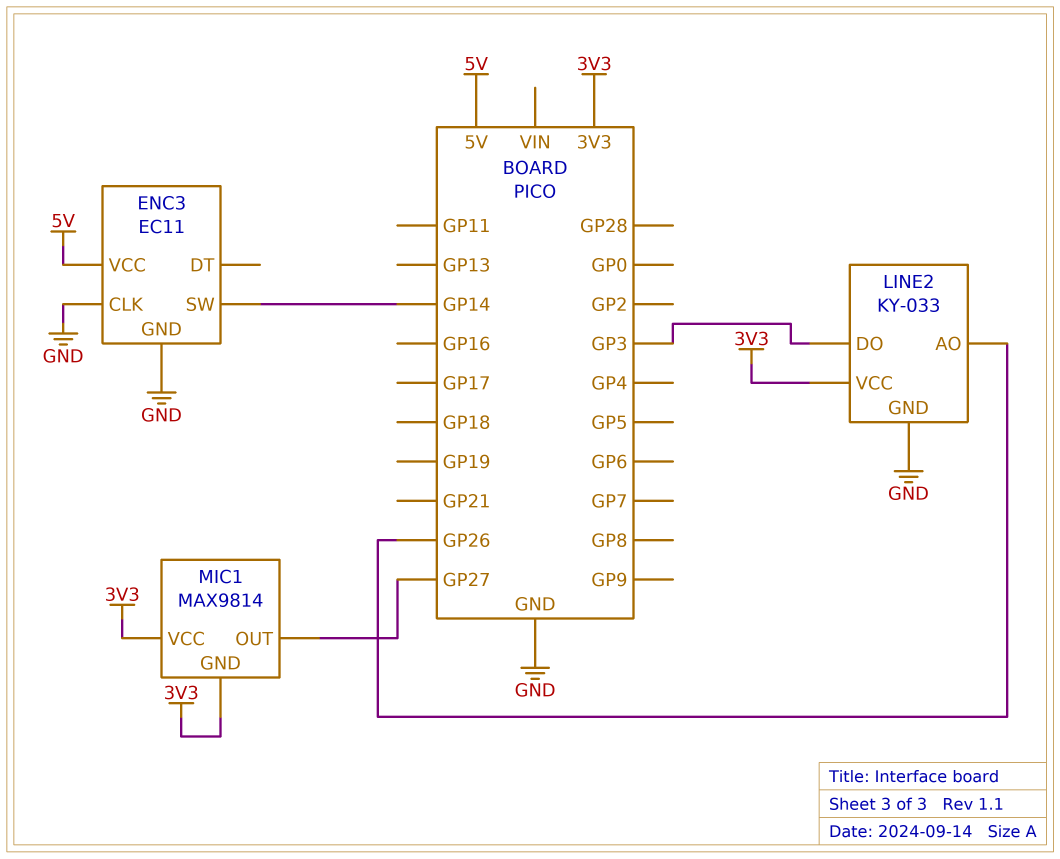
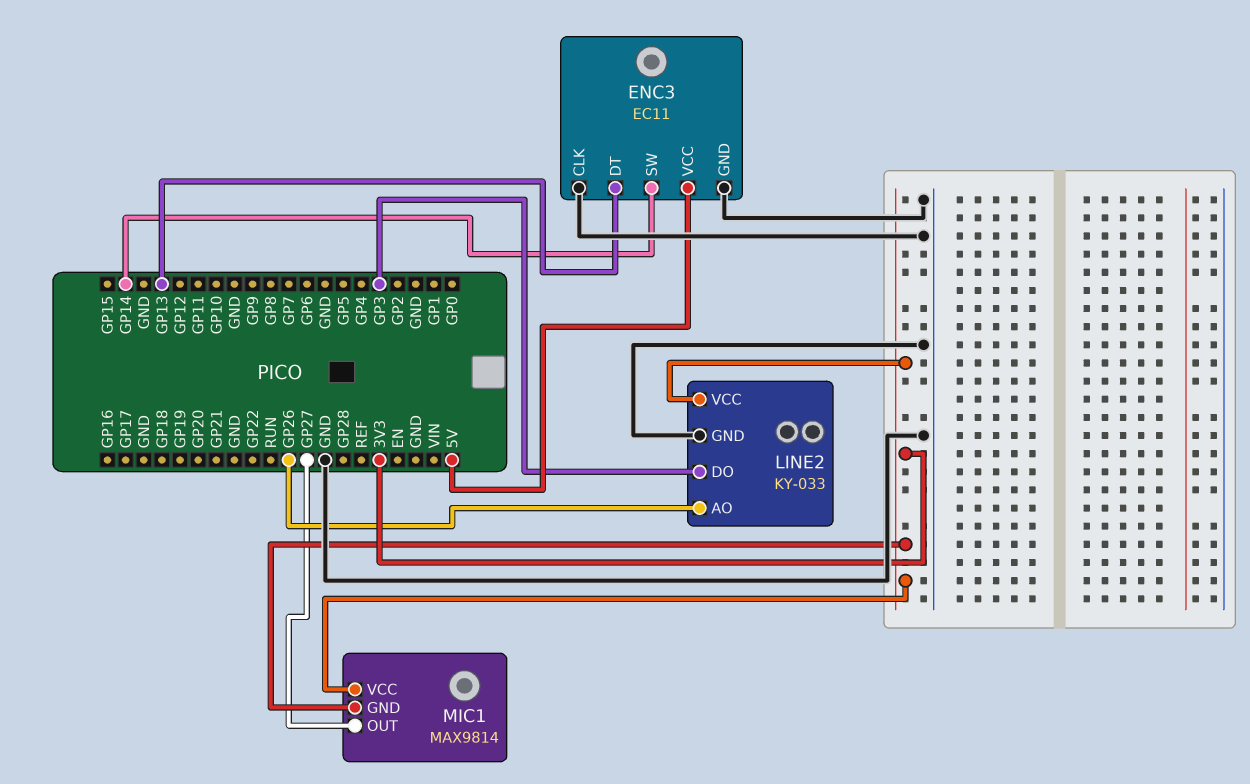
ENC3 pin DT: none -> GP13

